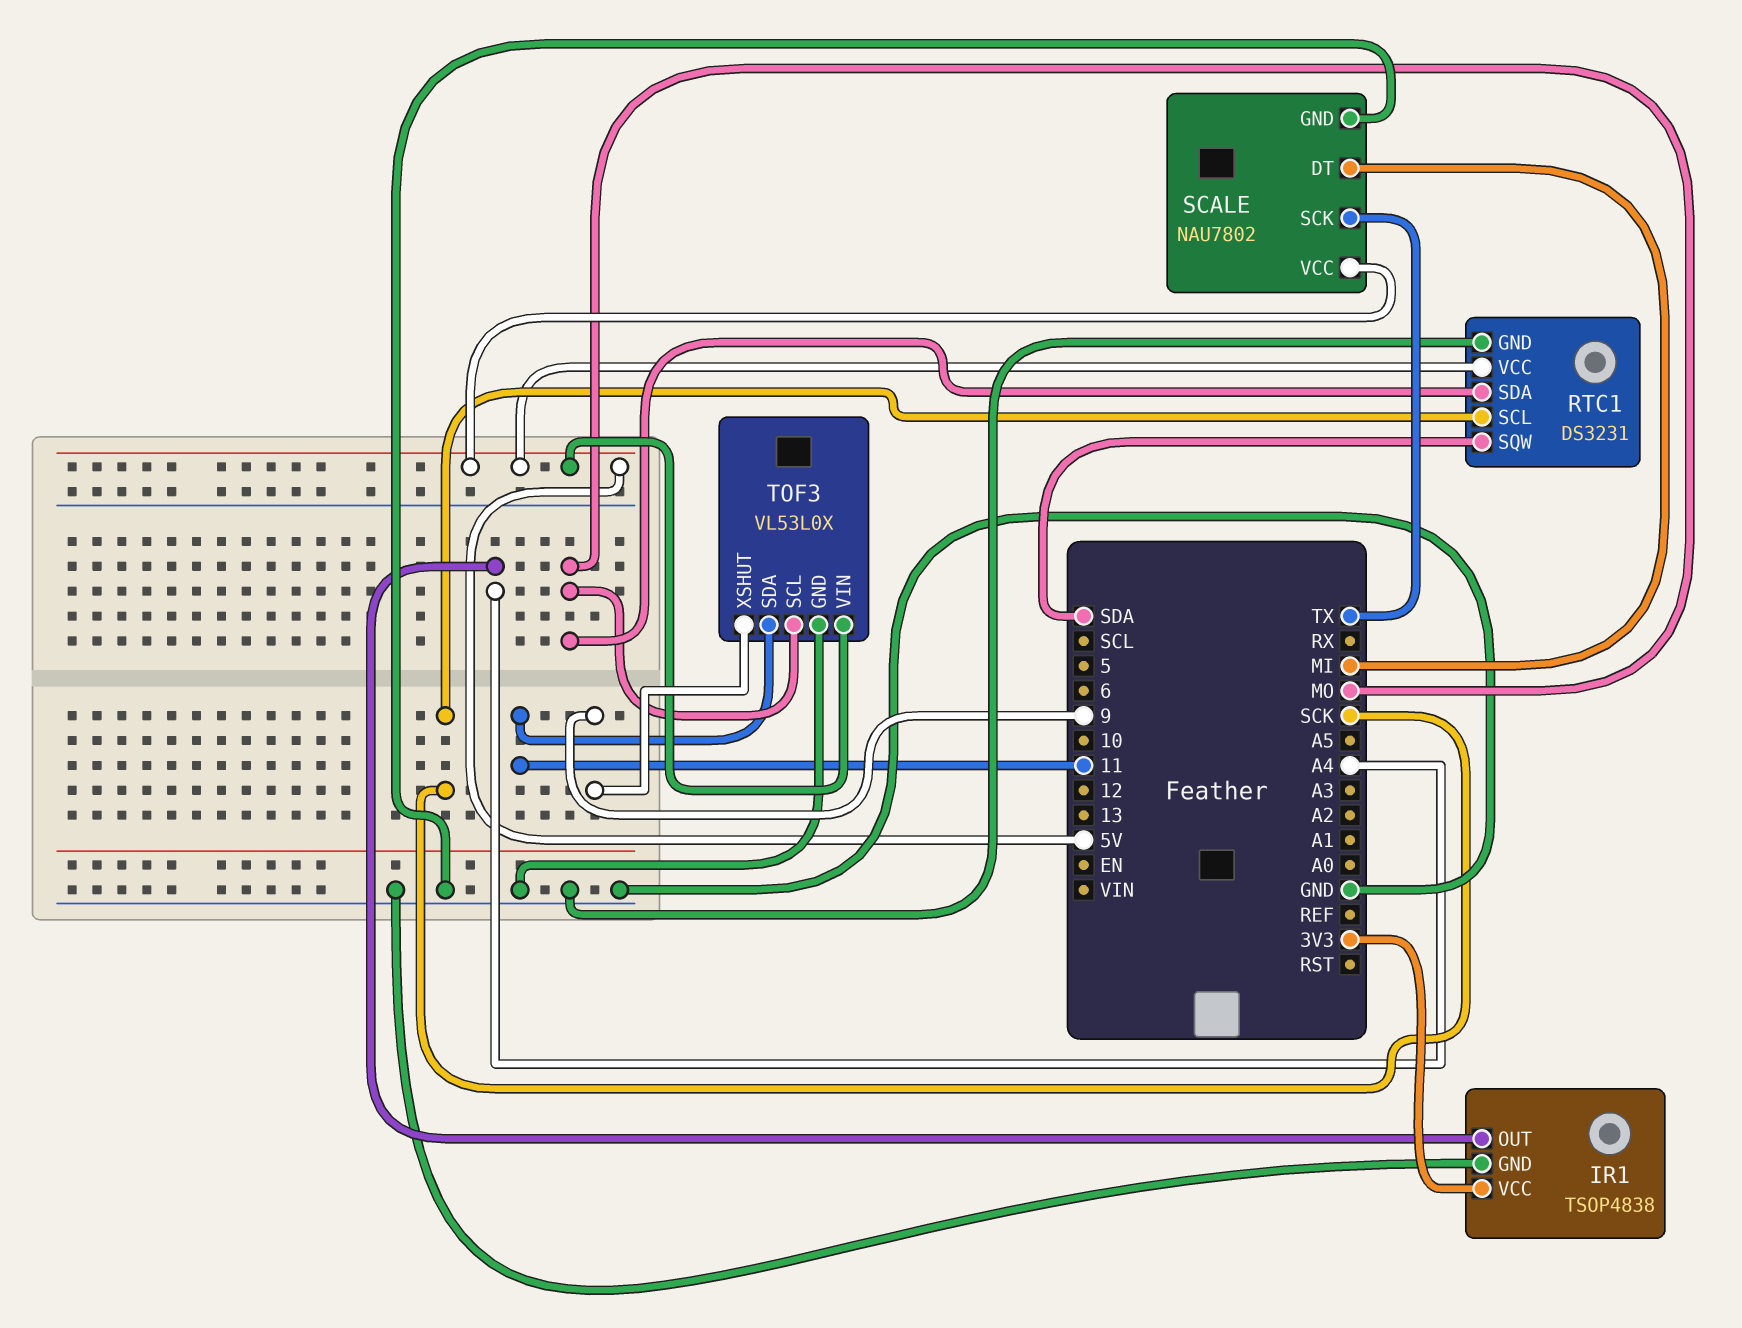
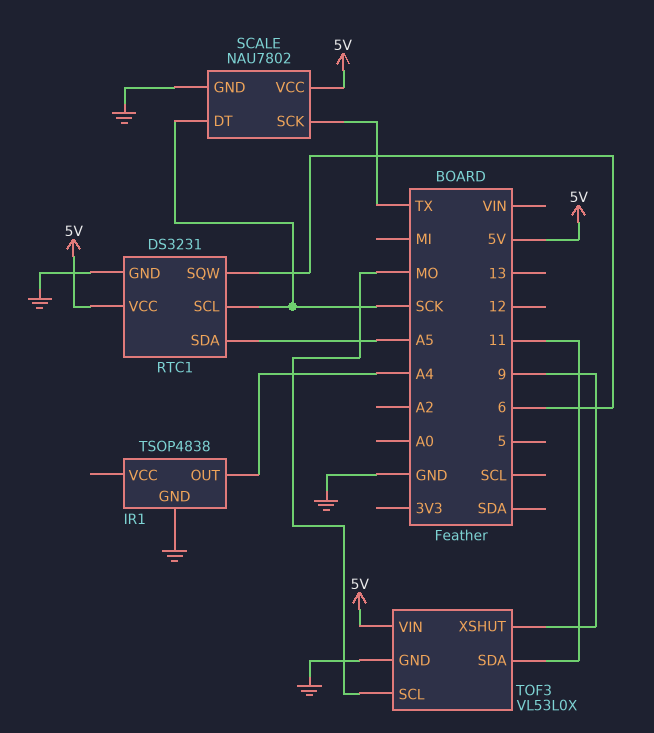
IR1 pin VCC: 3V3 -> none
RTC1 pin SDA: MO -> A5
RTC1 pin SQW: SDA -> 6
SCALE pin DT: MI -> SCK

